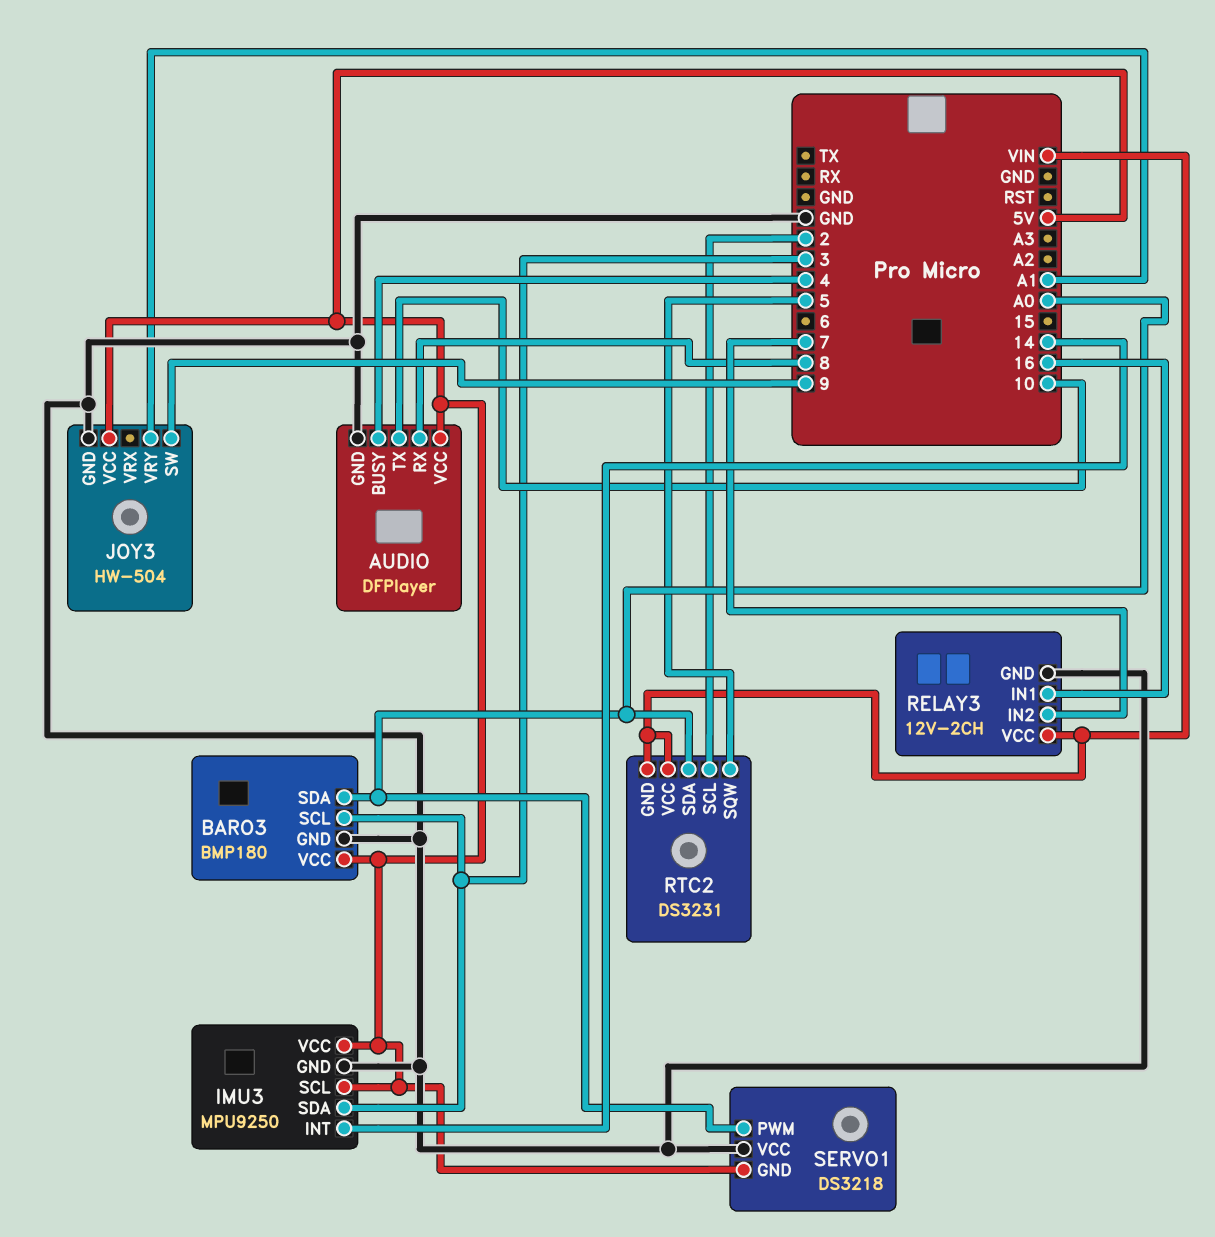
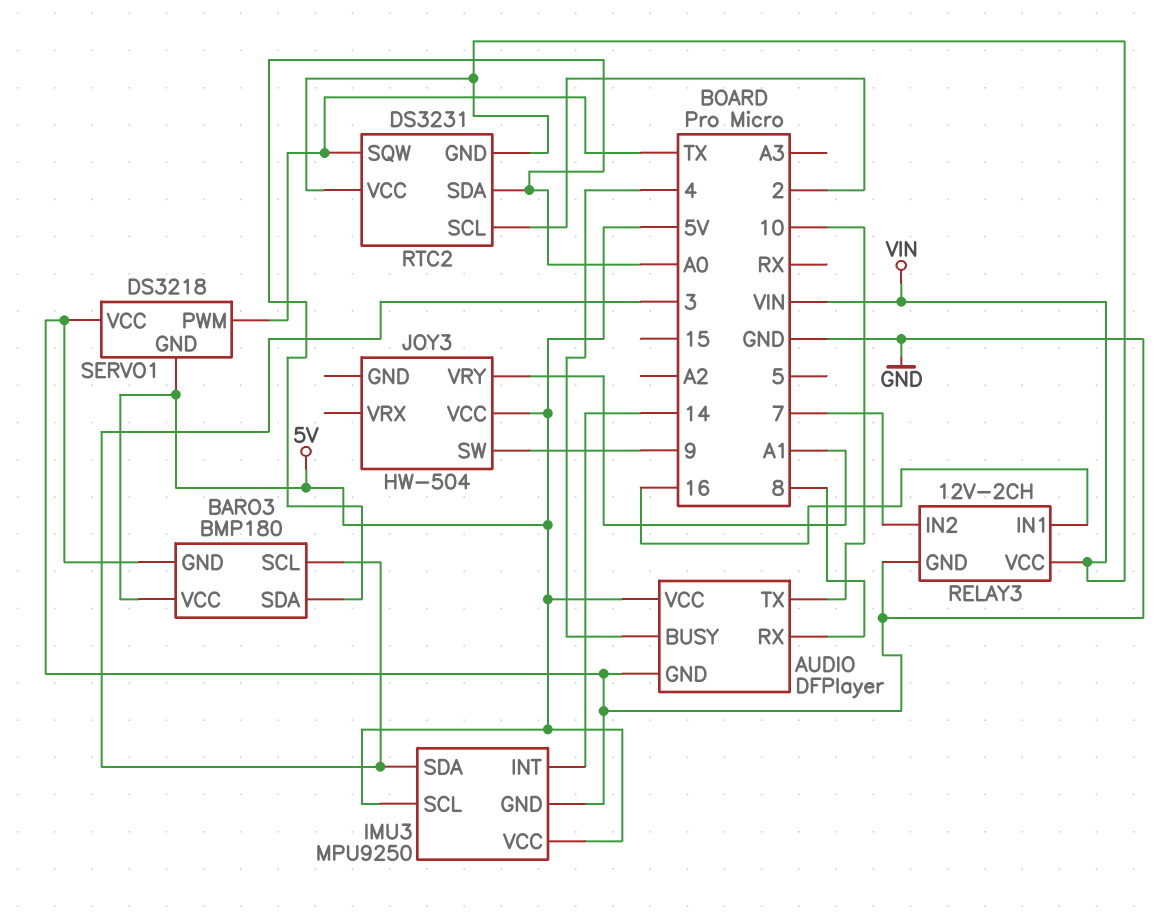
JOY3 pin GND: GND -> none
RTC2 pin SQW: 5 -> TX
SERVO1 pin PWM: A0 -> TX

